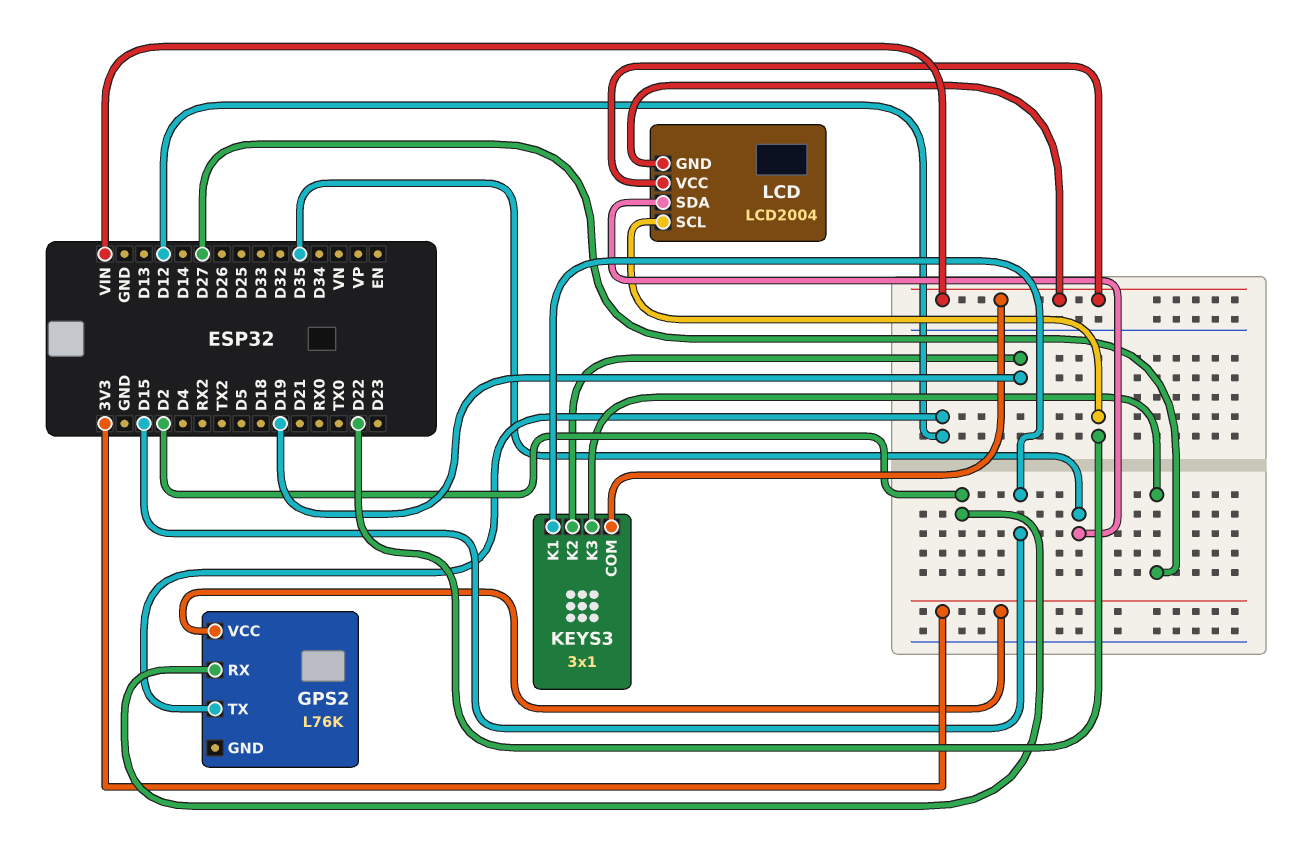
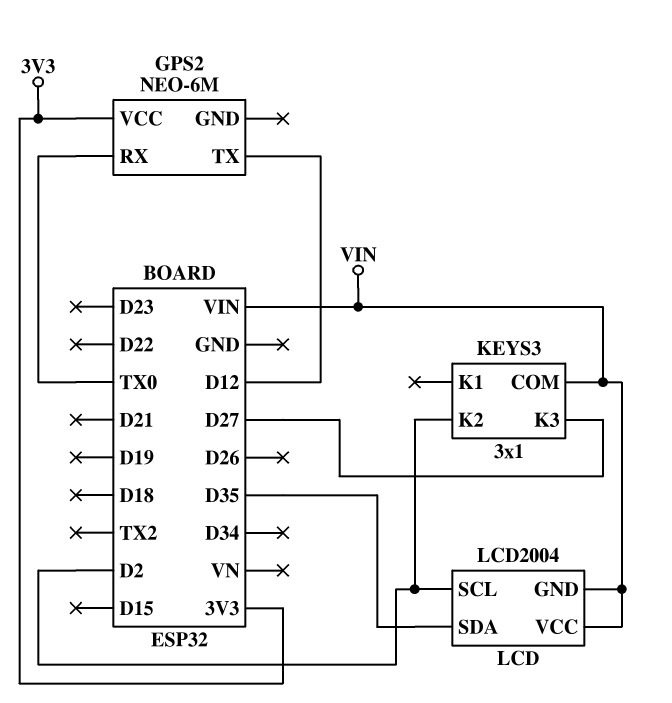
GPS2: L76K -> NEO-6M
GPS2 pin RX: D2 -> TX0
KEYS3 pin K1: D15 -> none
KEYS3 pin K2: D19 -> D2
LCD pin SCL: D22 -> D2

